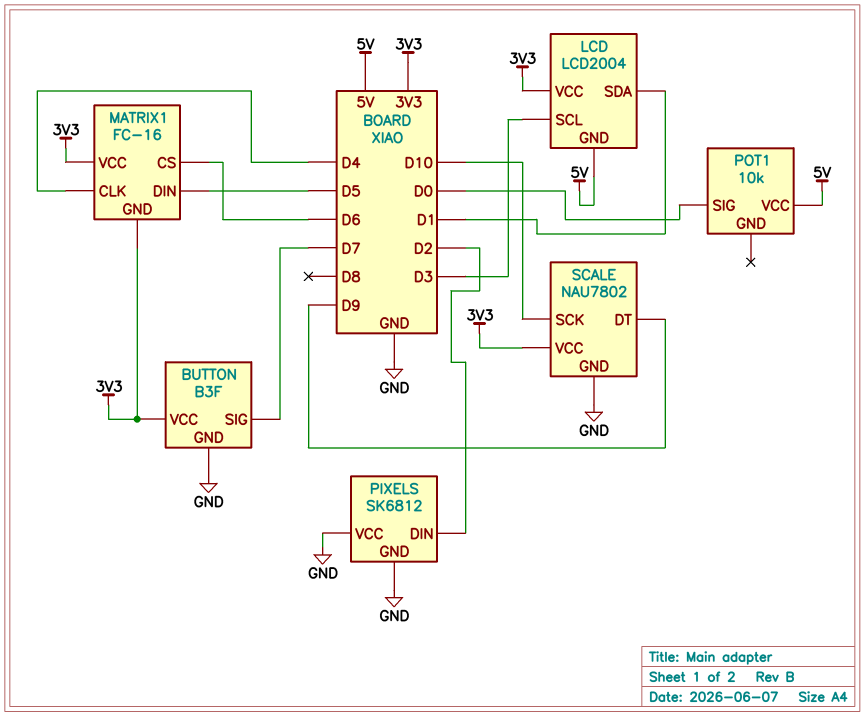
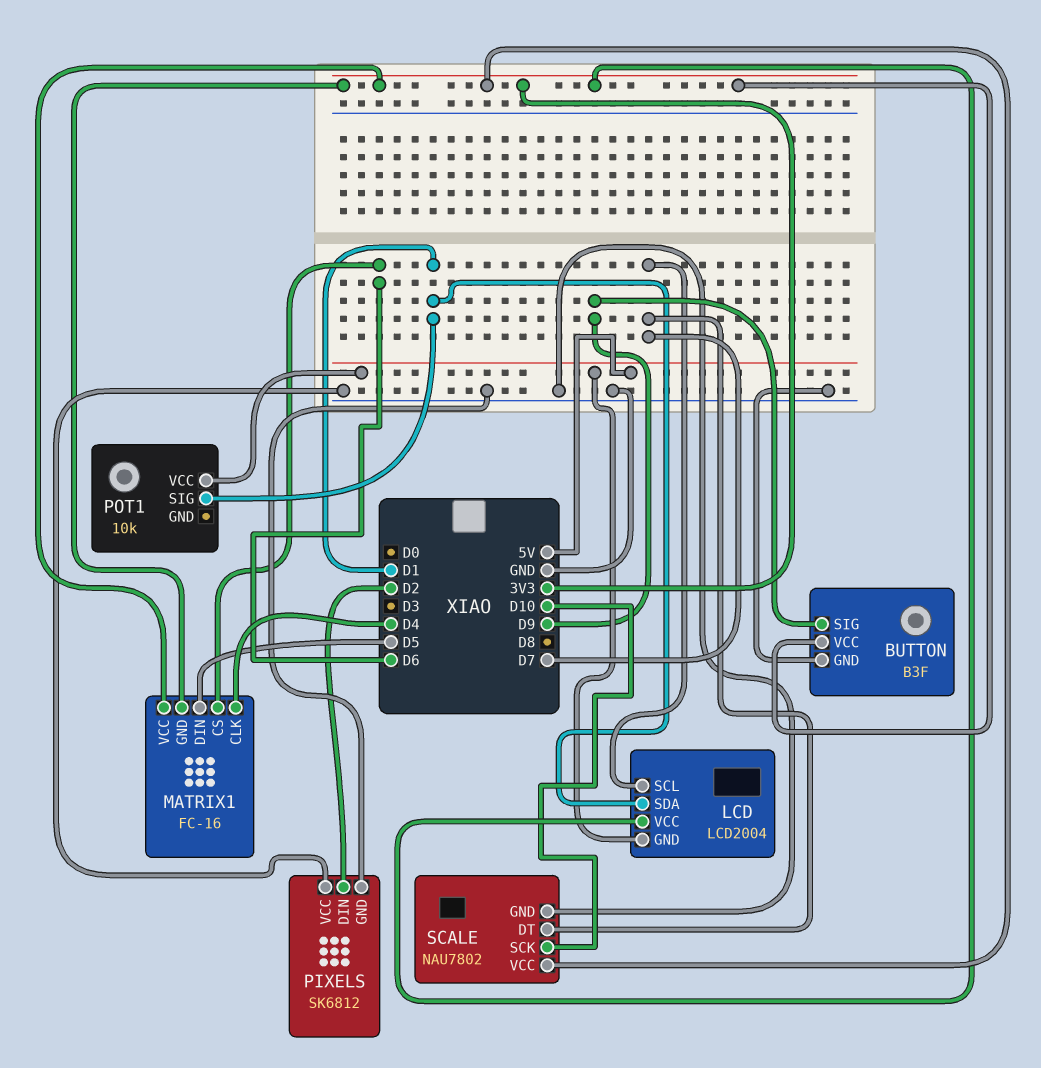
BUTTON pin SIG: D7 -> D9
LCD pin SCL: D3 -> D7
POT1 pin SIG: D0 -> D1
SCALE pin DT: D9 -> D7

